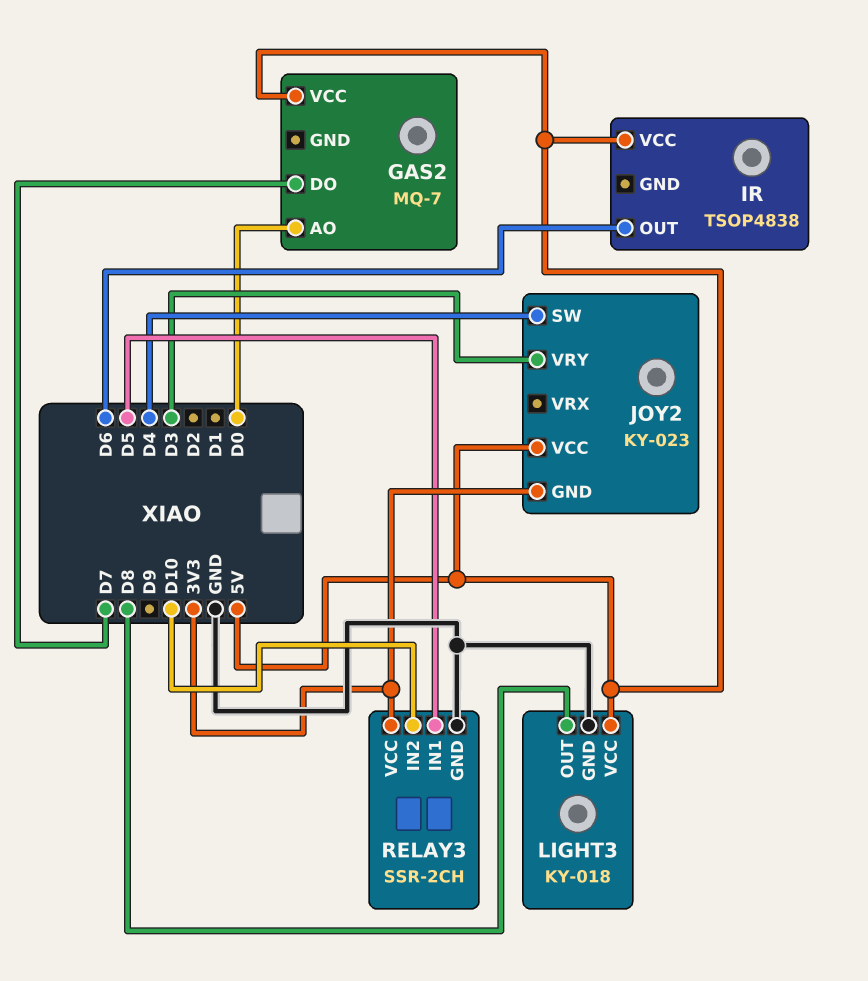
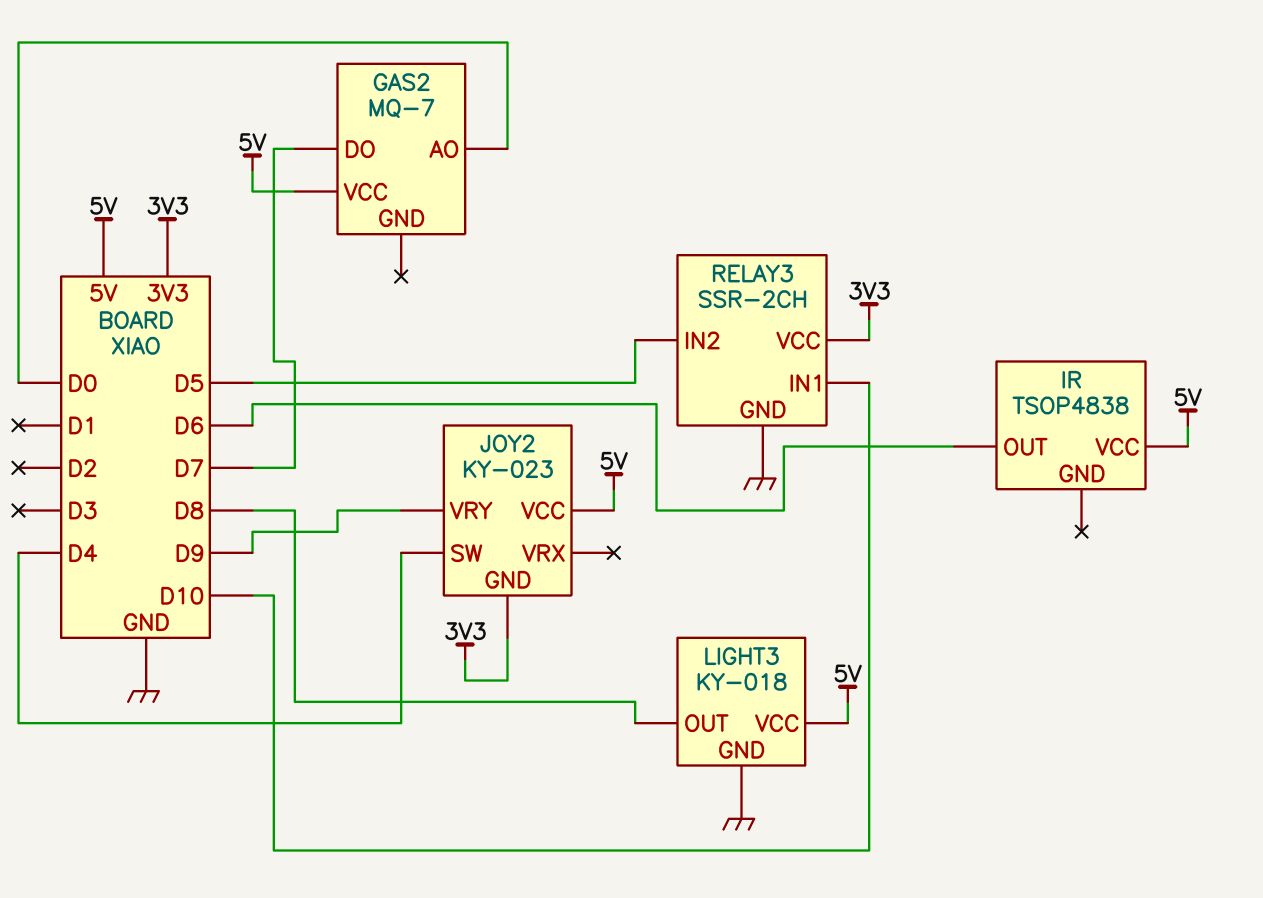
JOY2 pin VRY: D3 -> D9
RELAY3 pin IN1: D5 -> D10
RELAY3 pin IN2: D10 -> D5

